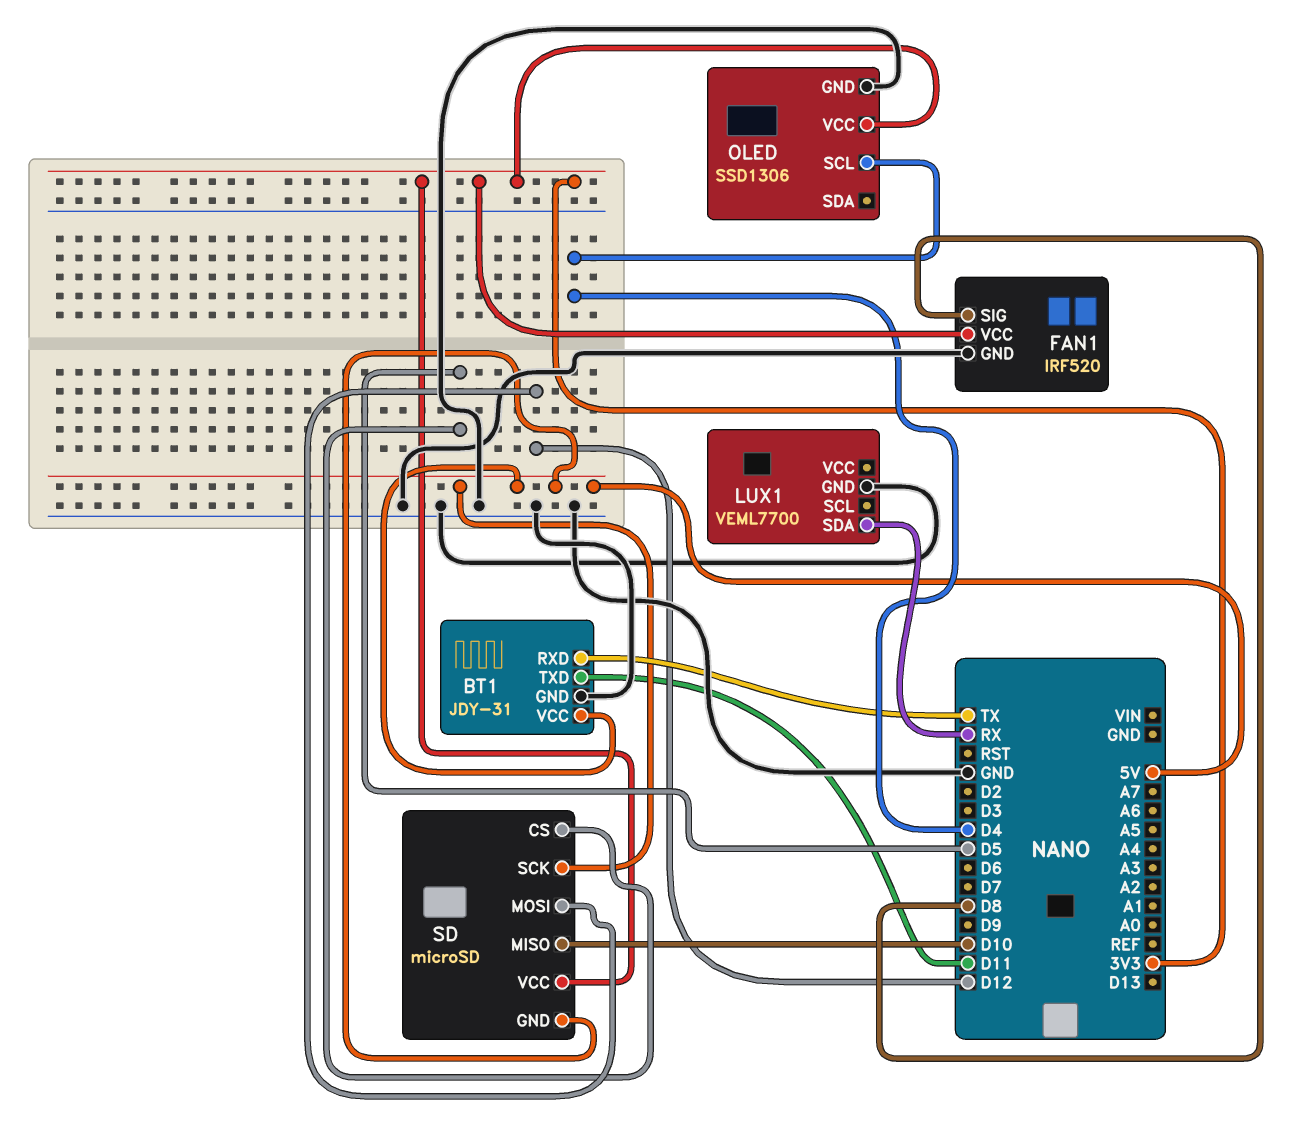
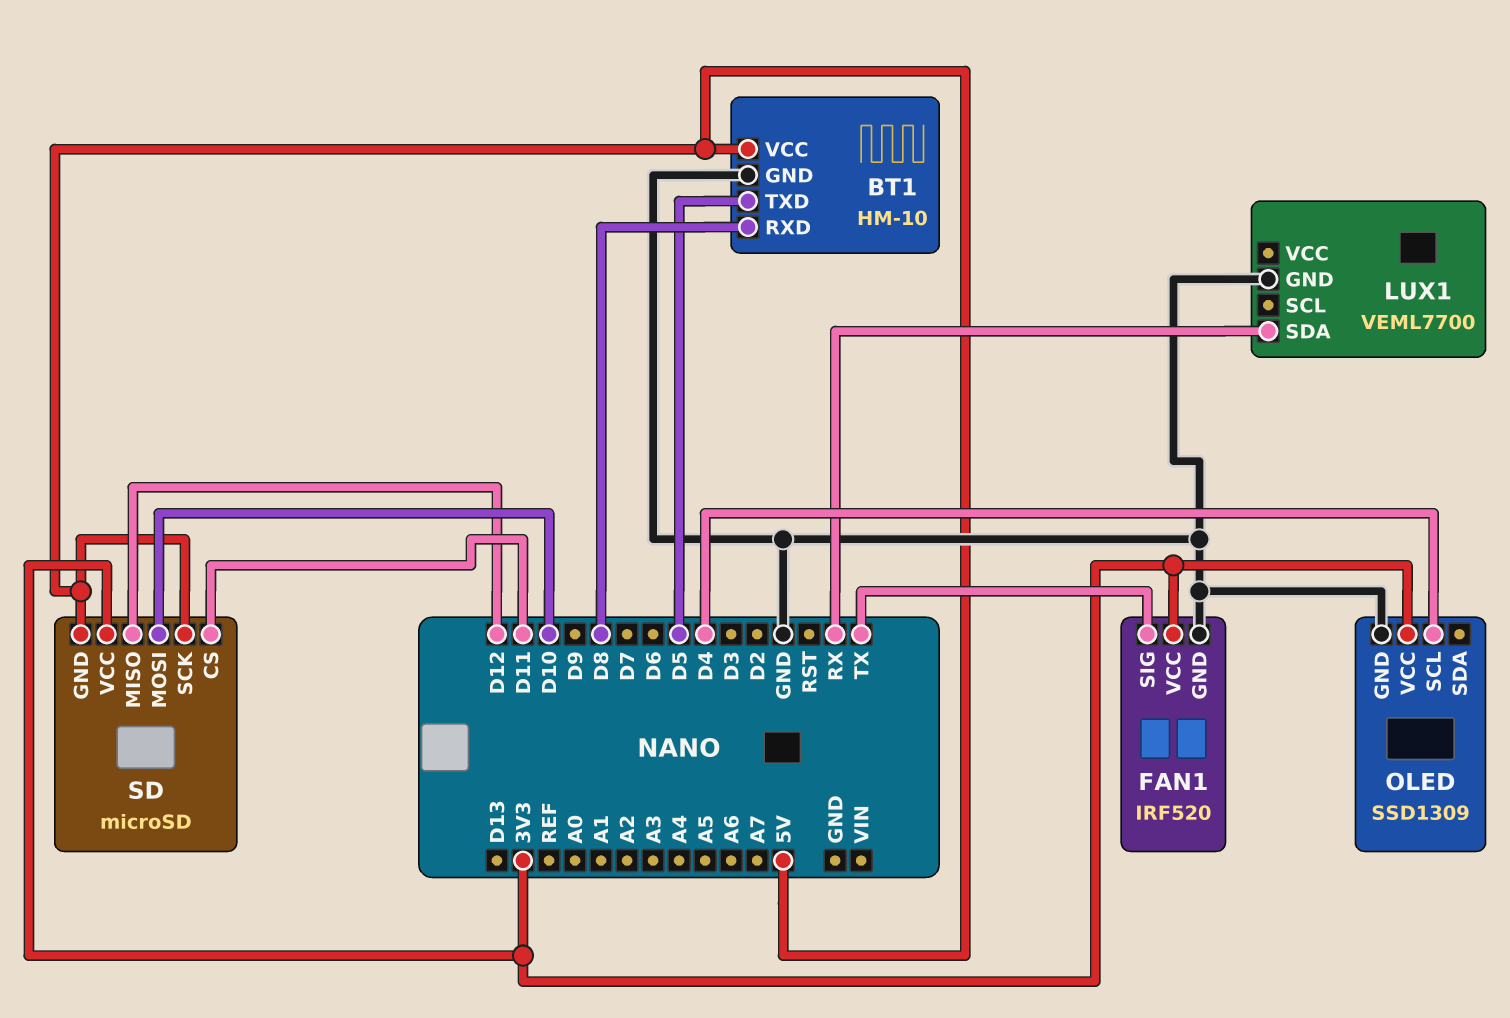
BT1: JDY-31 -> HM-10
BT1 pin RXD: TX -> D8
BT1 pin TXD: D11 -> D5
FAN1 pin SIG: D8 -> TX
OLED: SSD1306 -> SSD1309
SD pin CS: D5 -> D11
SD pin MISO: D10 -> D12
SD pin MOSI: D12 -> D10

